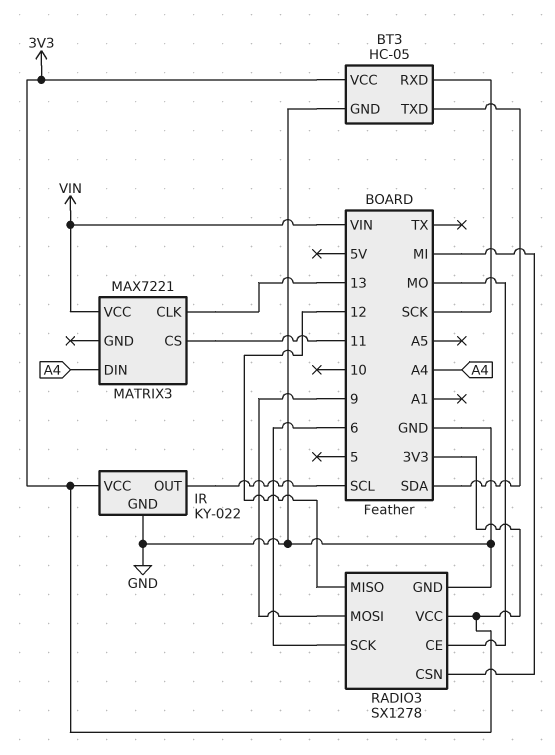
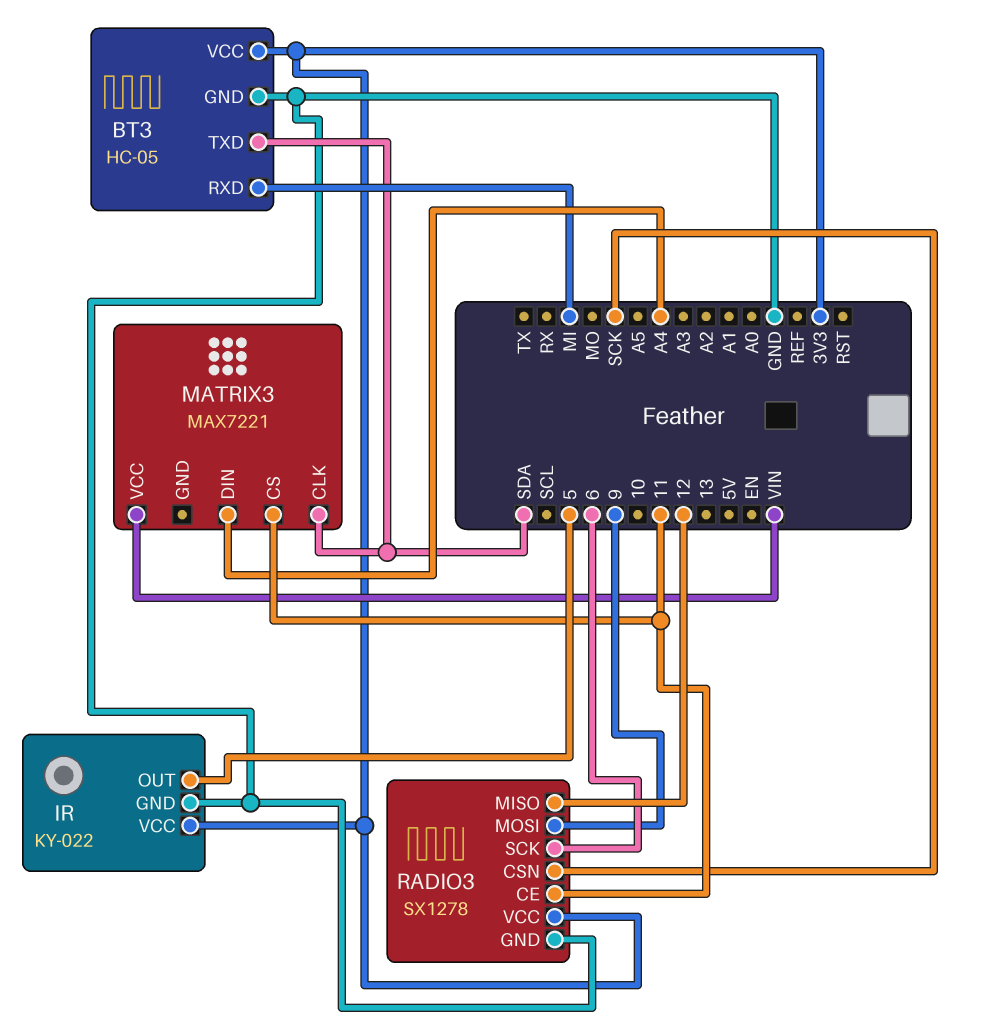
BT3 pin RXD: SCK -> MI
IR pin OUT: SCL -> 5
MATRIX3 pin CLK: 13 -> SDA
RADIO3 pin CE: MO -> 11
RADIO3 pin CSN: MI -> SCK

